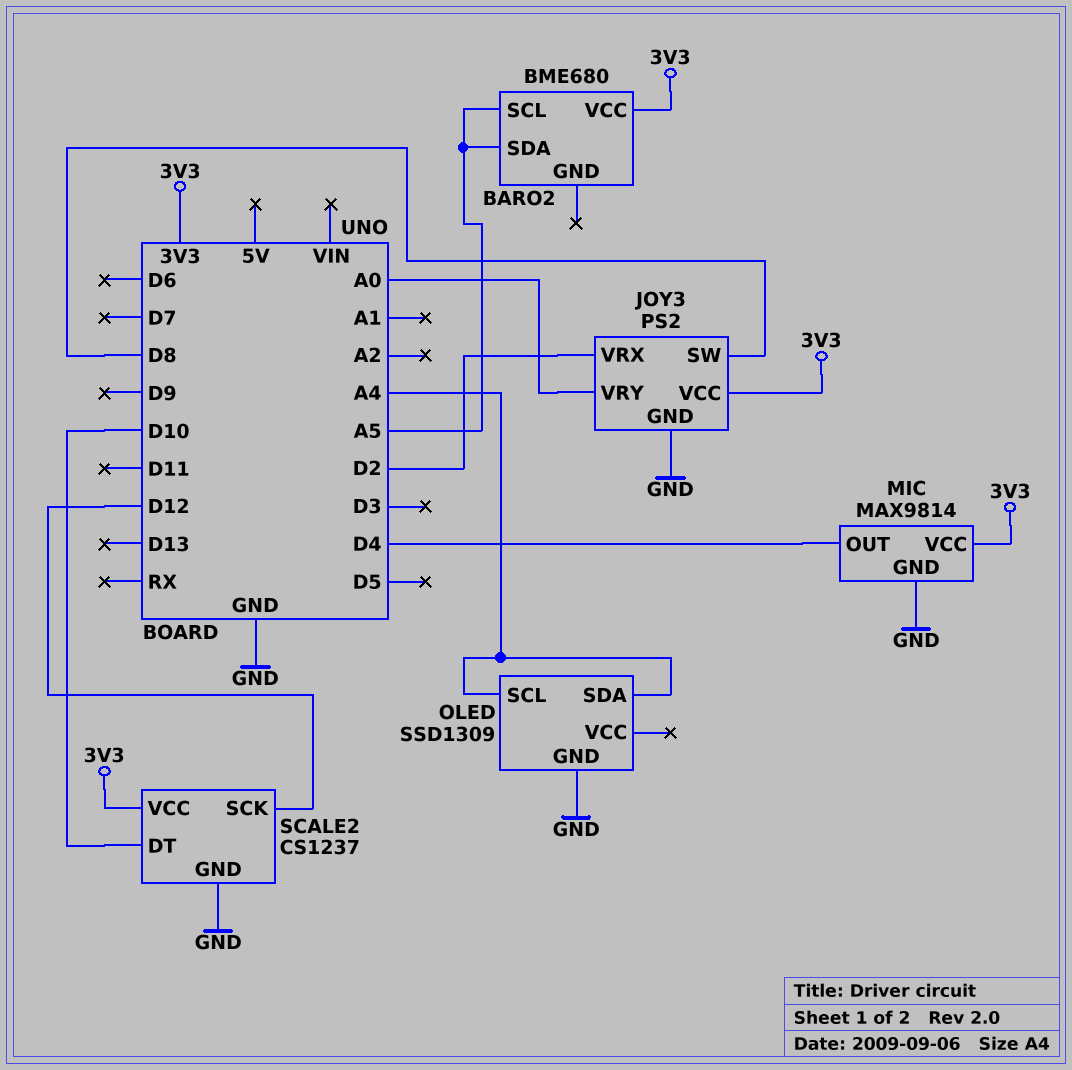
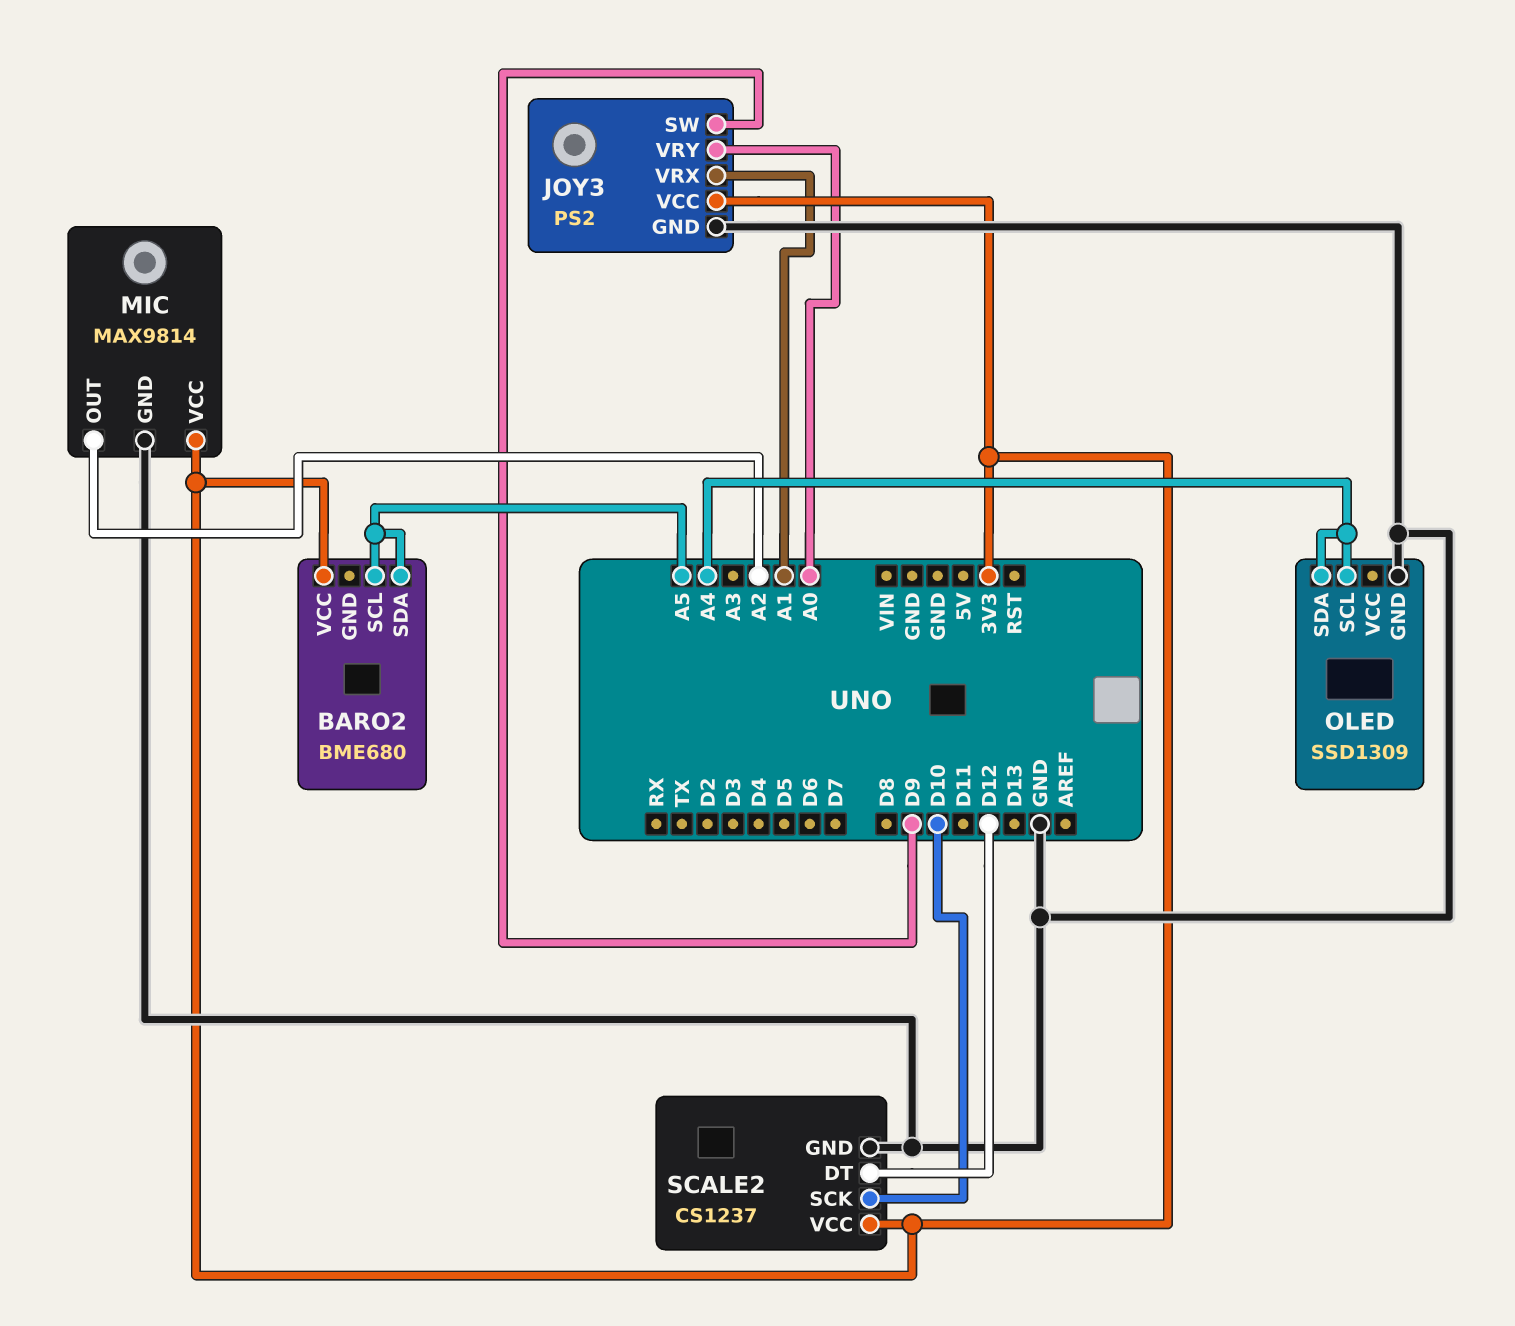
JOY3 pin SW: D8 -> D9
JOY3 pin VRX: D2 -> A1
MIC pin OUT: D4 -> A2
SCALE2 pin DT: D10 -> D12
SCALE2 pin SCK: D12 -> D10

